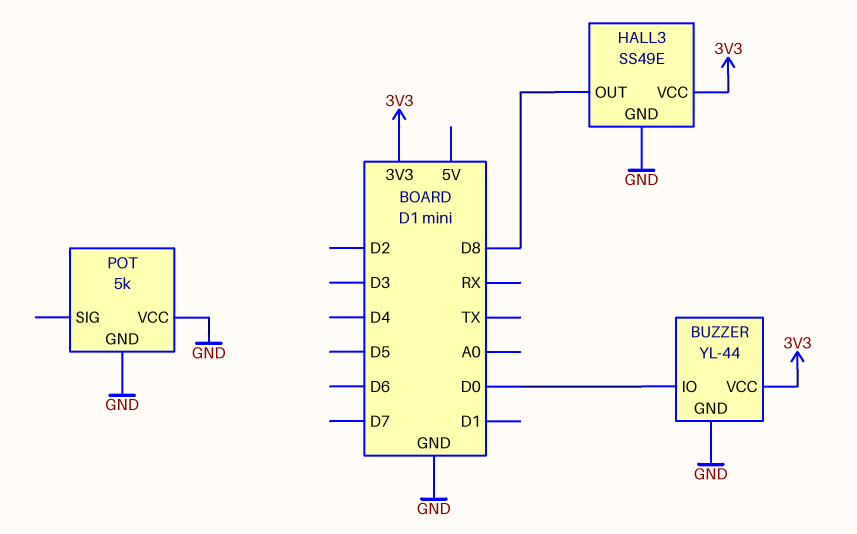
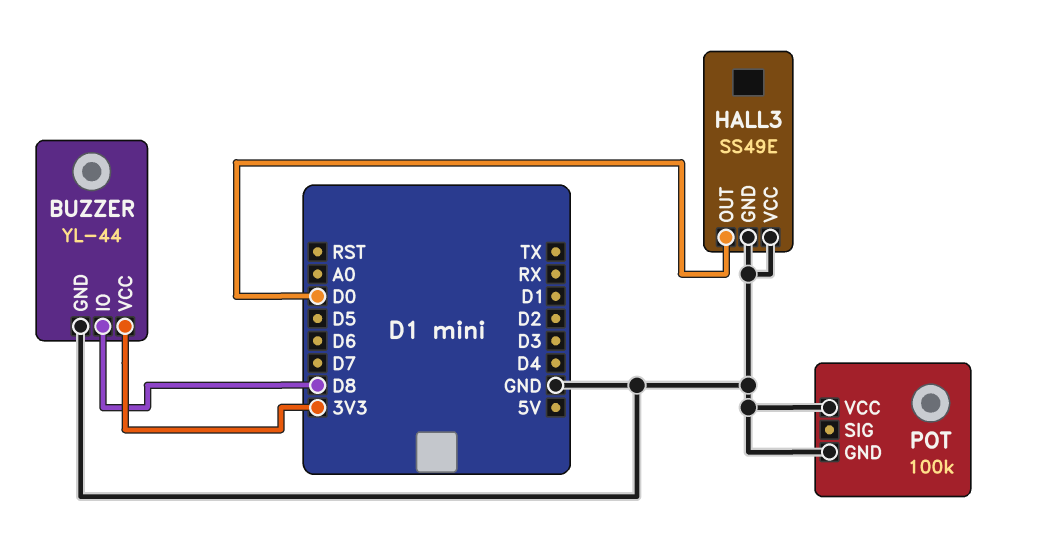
BUZZER pin IO: D0 -> D8
HALL3 pin OUT: D8 -> D0
HALL3 pin VCC: 3V3 -> GND
POT: 5k -> 100k

